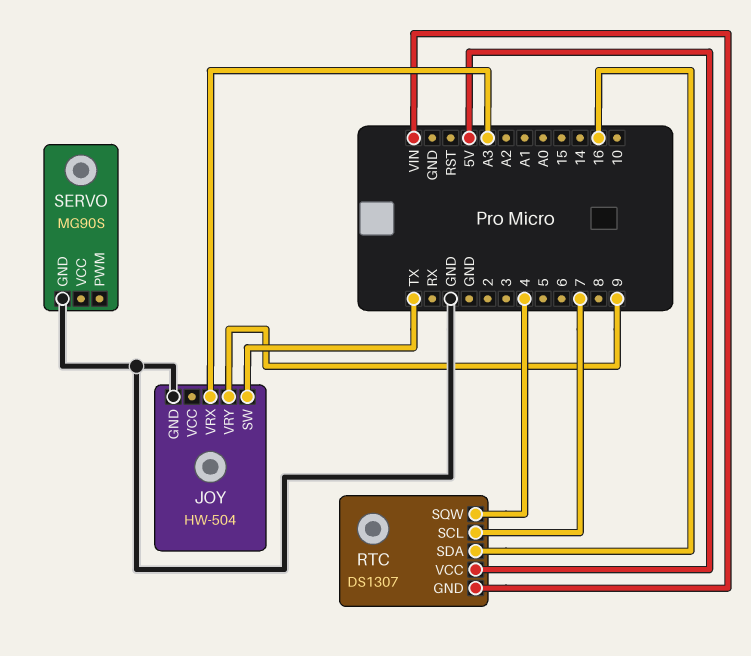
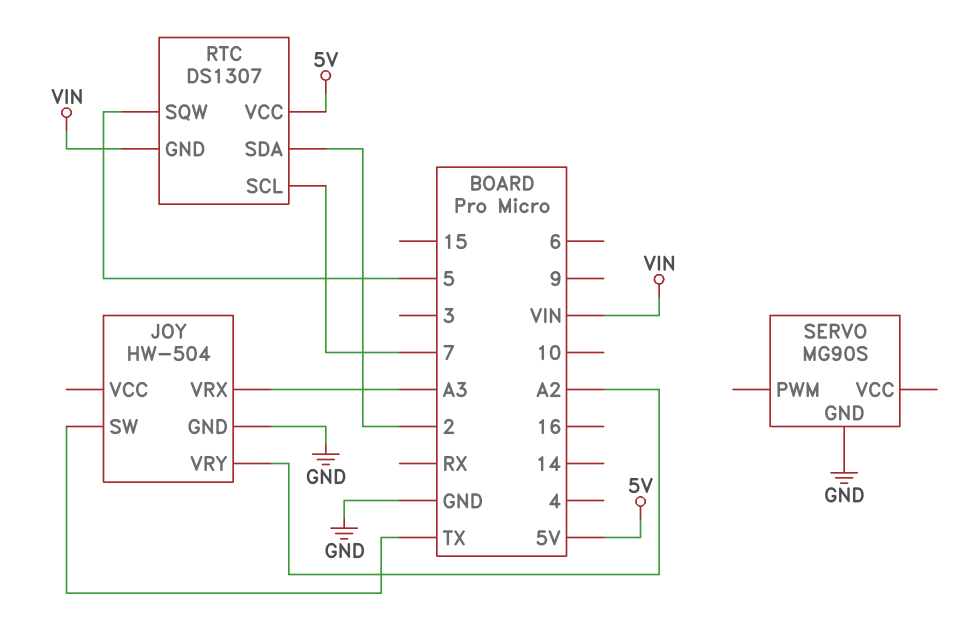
JOY pin VRY: 9 -> A2
RTC pin SDA: 16 -> 2
RTC pin SQW: 4 -> 5

